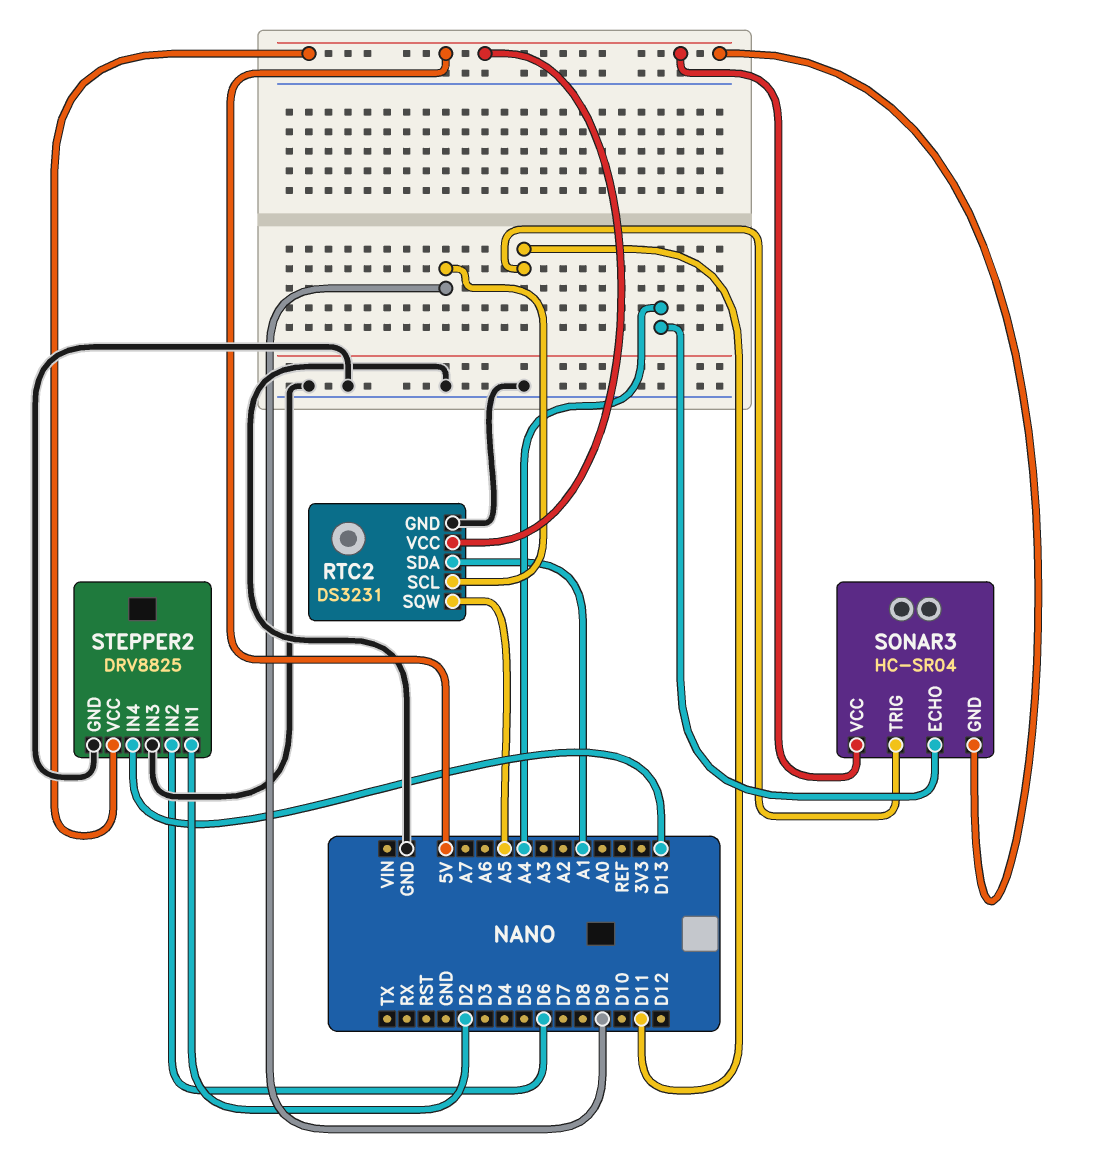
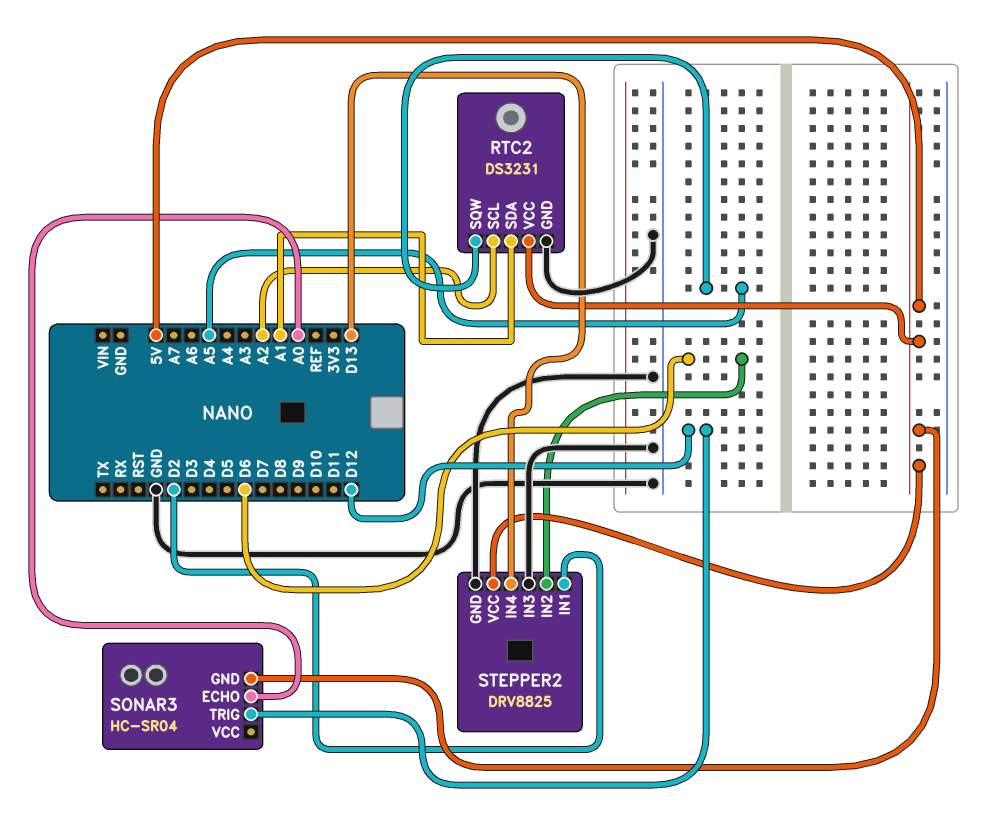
RTC2 pin SCL: D9 -> A2
SONAR3 pin ECHO: A4 -> A0
SONAR3 pin TRIG: D11 -> D12
SONAR3 pin VCC: 5V -> none

